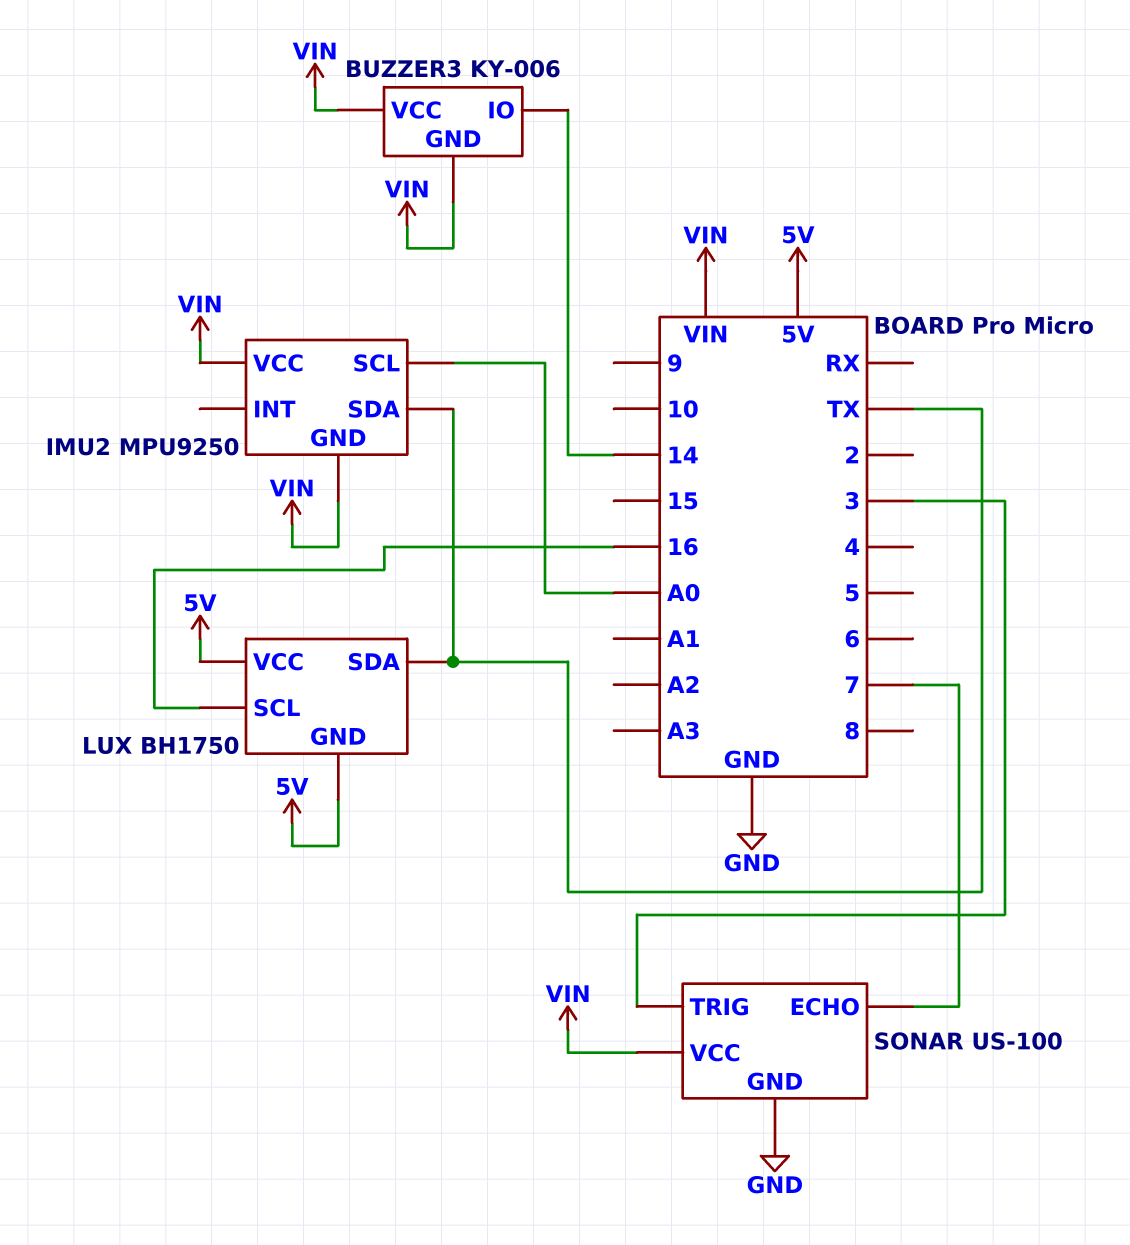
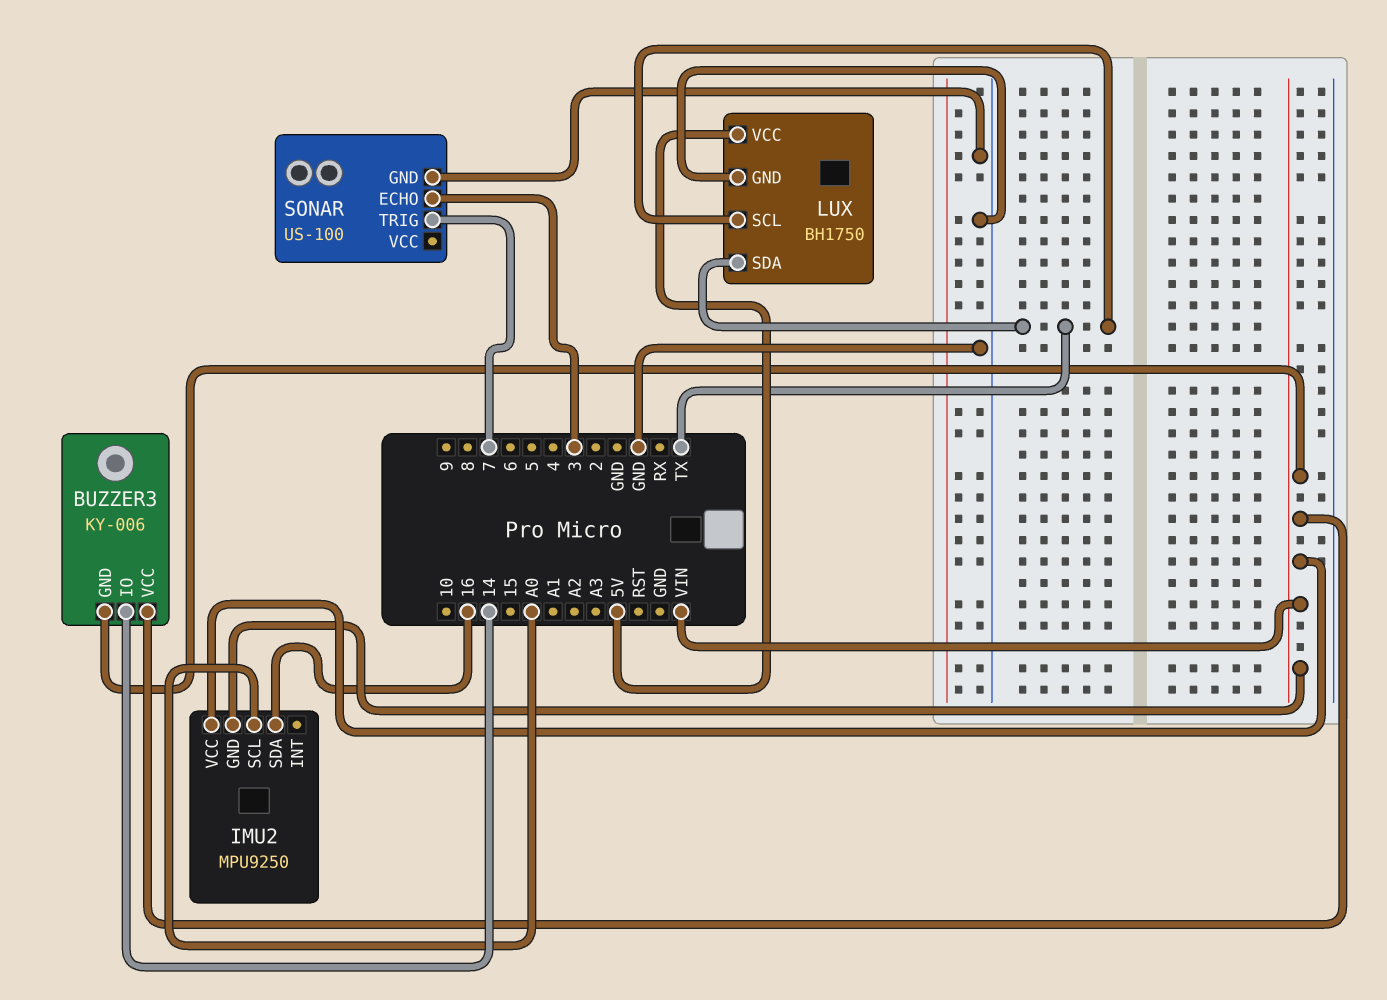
IMU2 pin SDA: TX -> 16
LUX pin GND: 5V -> GND
LUX pin SCL: 16 -> TX
SONAR pin ECHO: 7 -> 3
SONAR pin TRIG: 3 -> 7
SONAR pin VCC: VIN -> none

